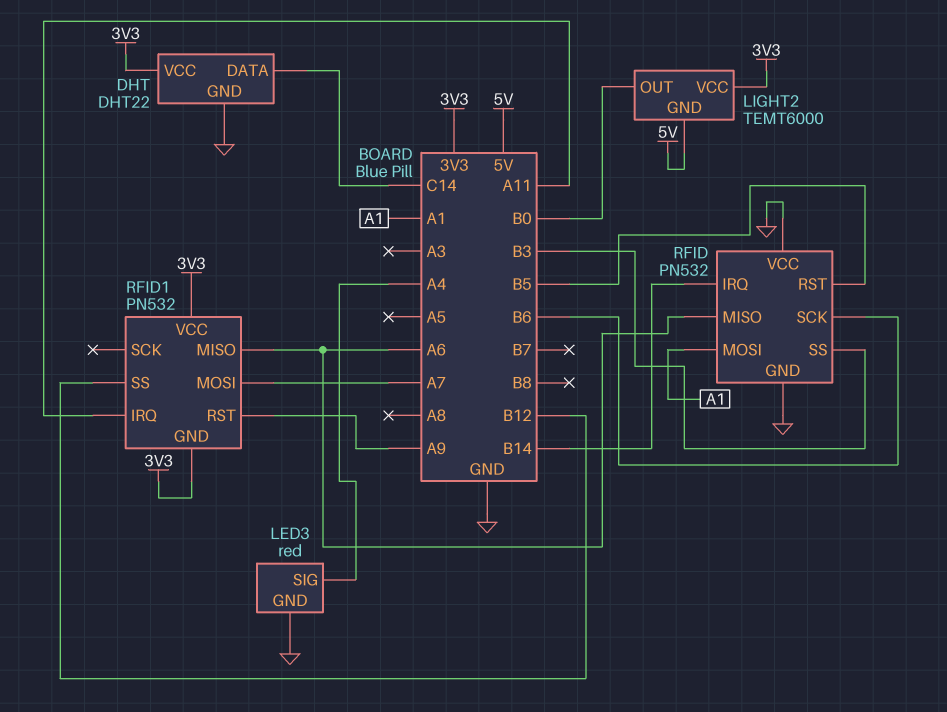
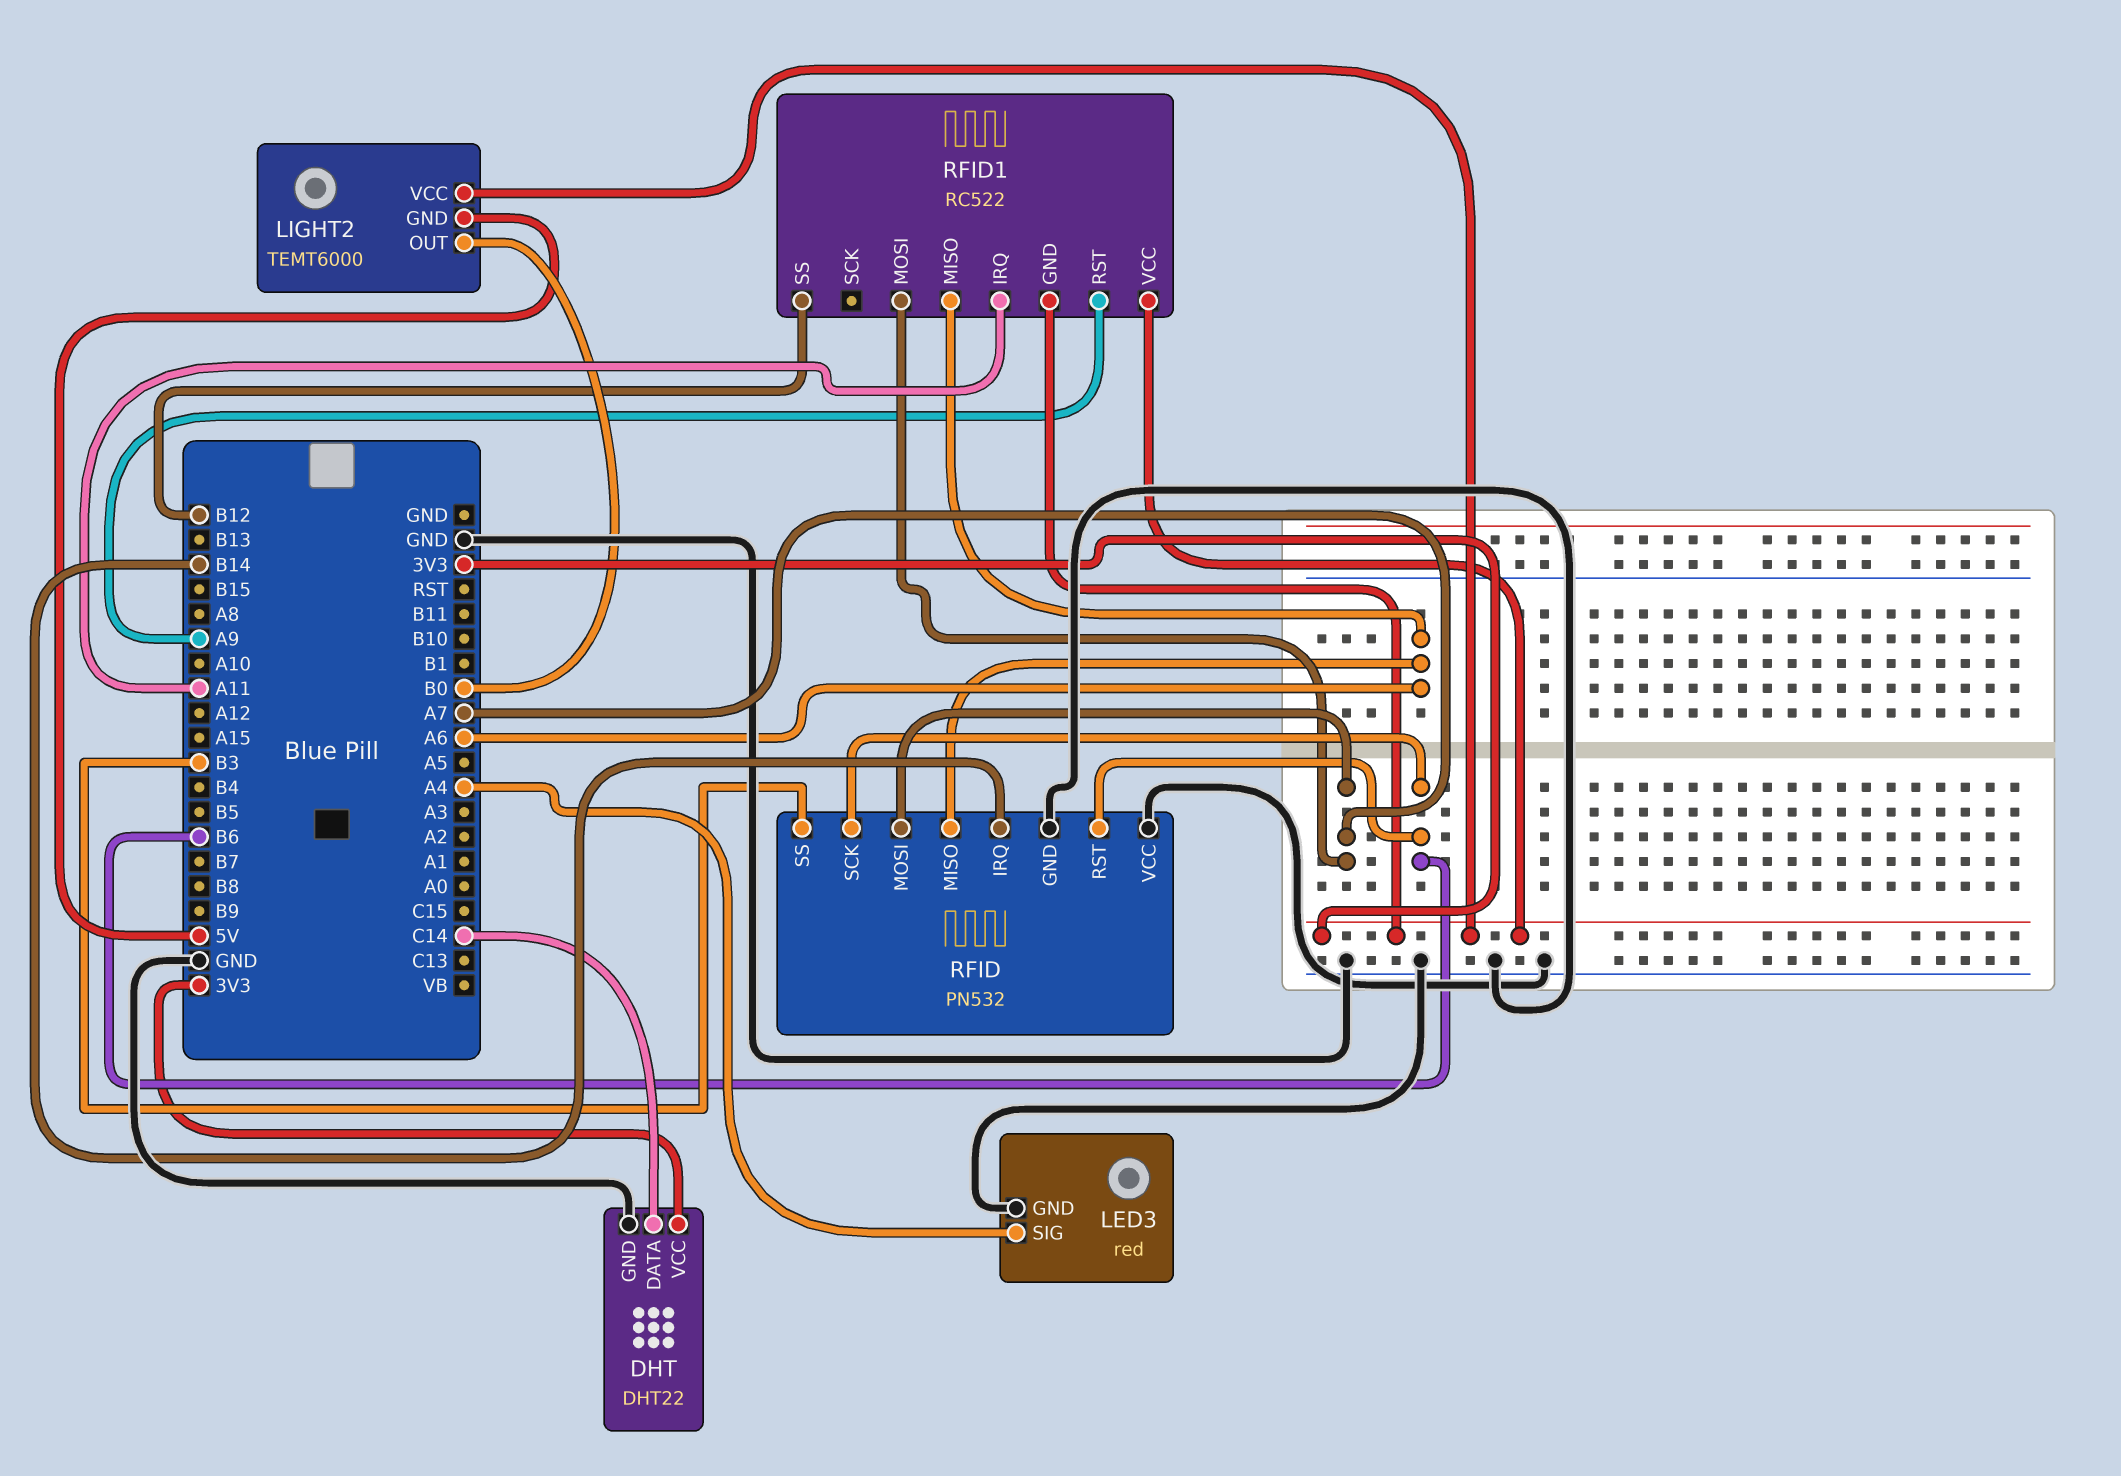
RFID pin MOSI: A1 -> A7
RFID pin RST: B5 -> B6
RFID1: PN532 -> RC522

